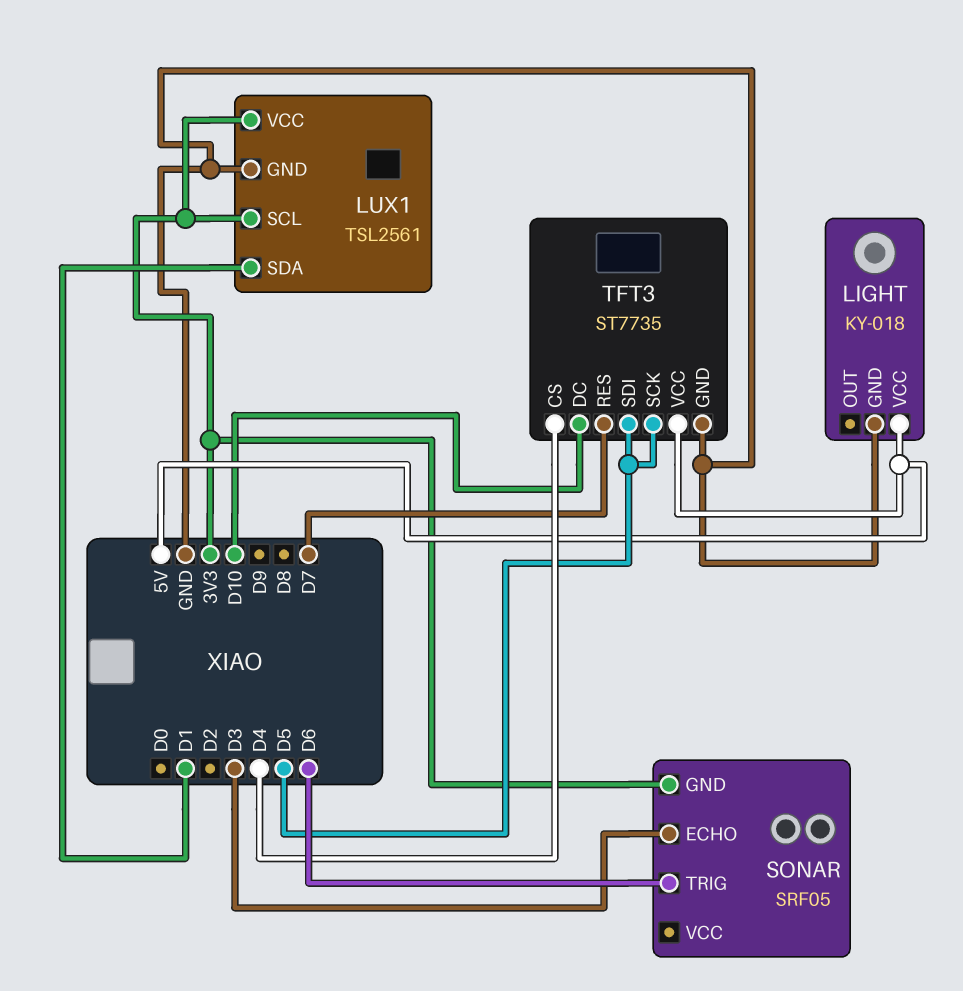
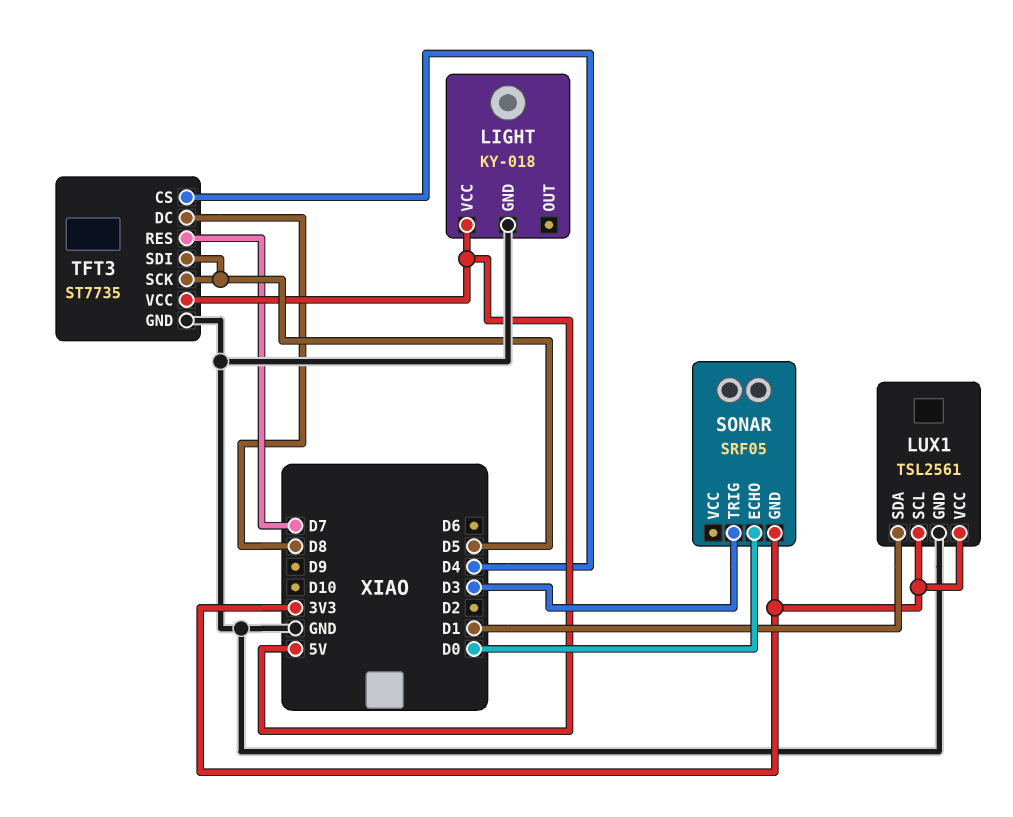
SONAR pin ECHO: D3 -> D0
SONAR pin TRIG: D6 -> D3
TFT3 pin DC: D10 -> D8

